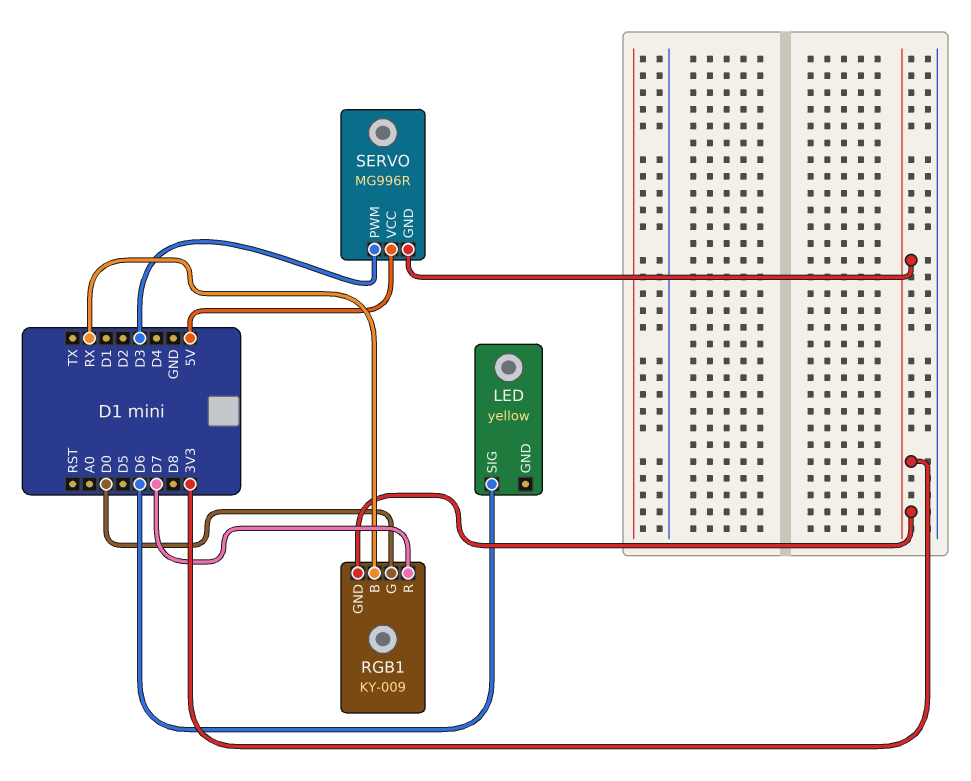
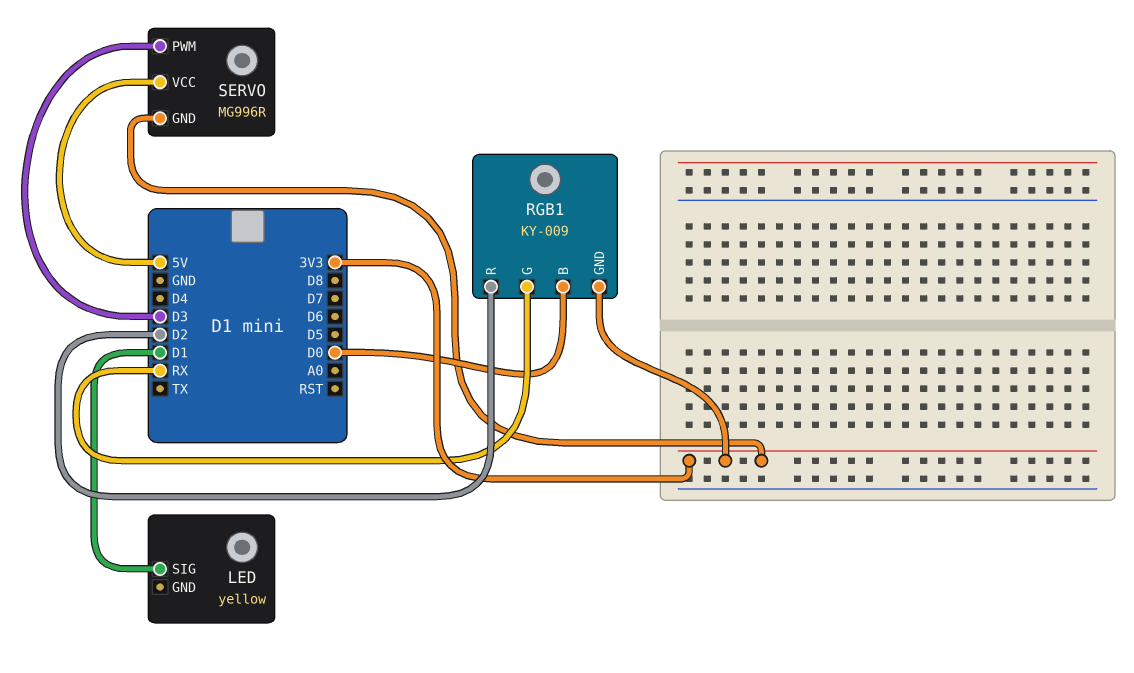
LED pin SIG: D6 -> D1
RGB1 pin B: RX -> D0
RGB1 pin G: D0 -> RX
RGB1 pin R: D7 -> D2

